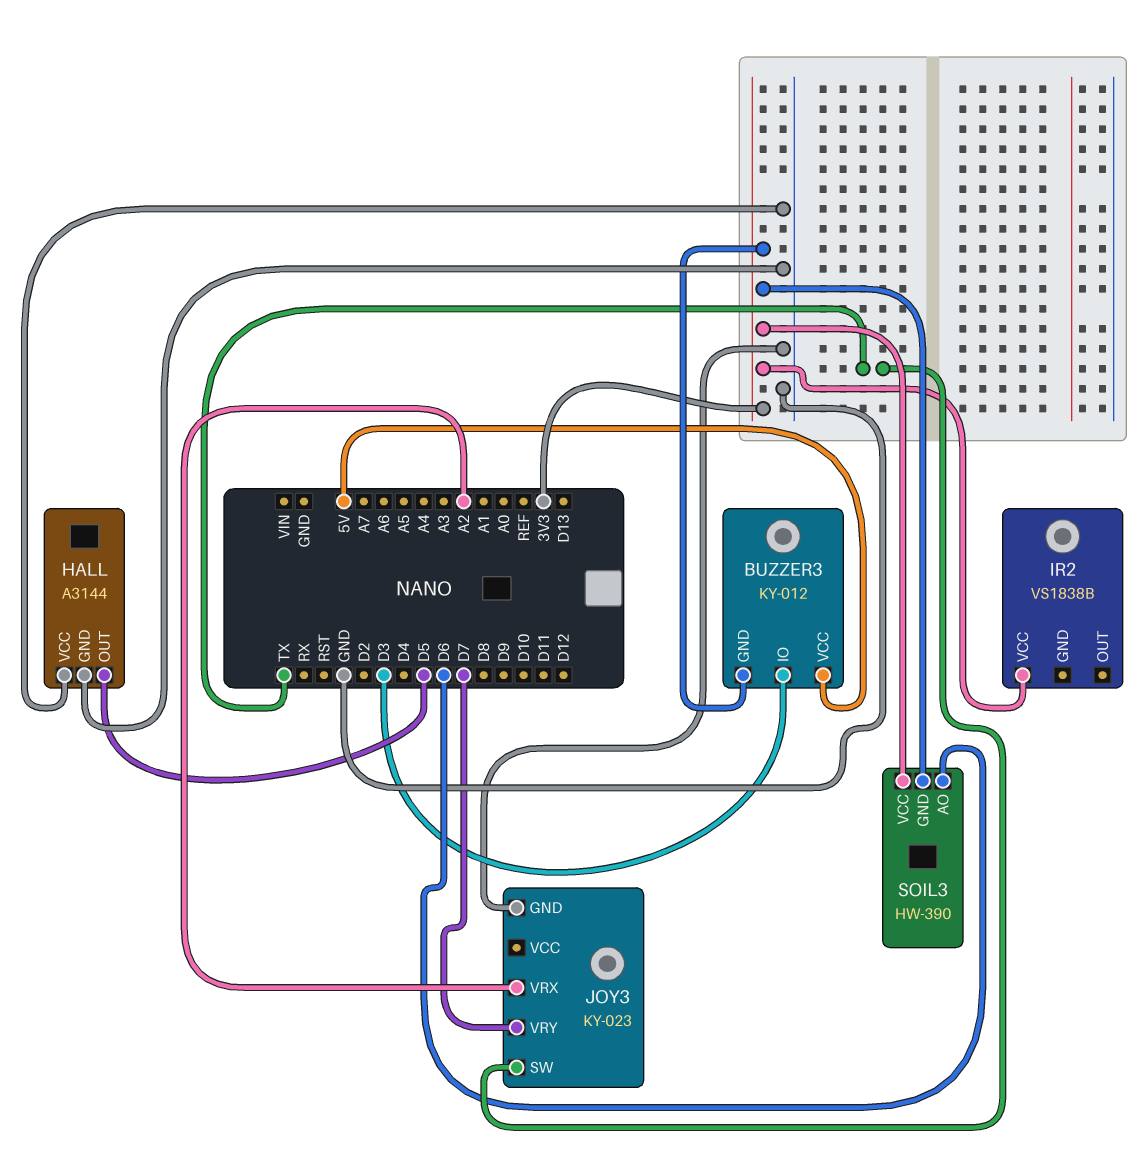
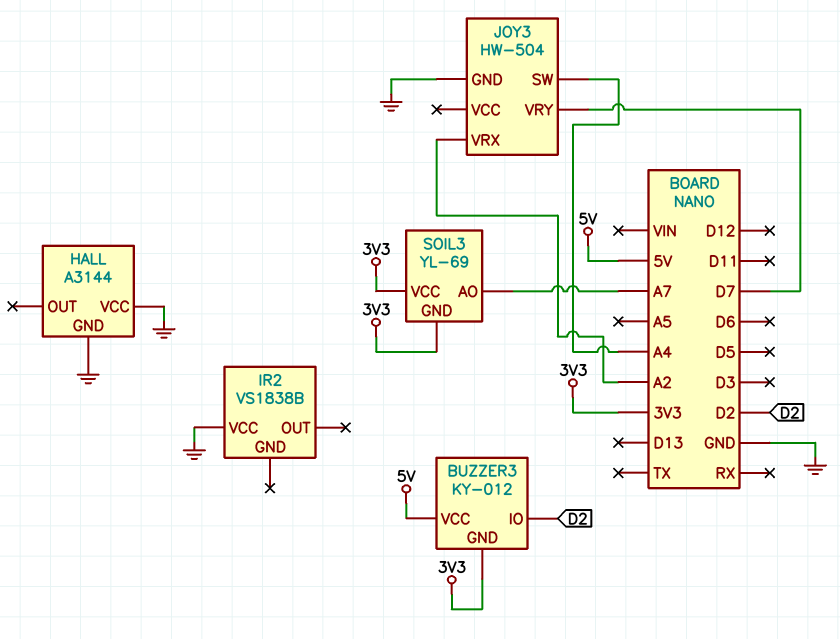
BUZZER3 pin IO: D3 -> D2
HALL pin OUT: D5 -> none
IR2 pin VCC: 3V3 -> GND
JOY3: KY-023 -> HW-504
JOY3 pin SW: TX -> A4
SOIL3: HW-390 -> YL-69
SOIL3 pin AO: D6 -> A7

